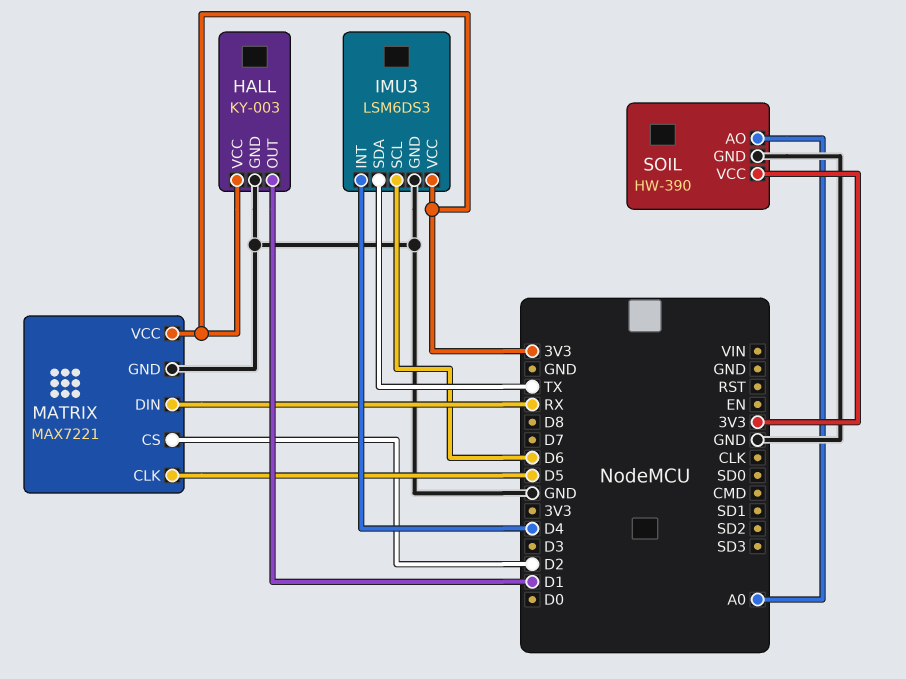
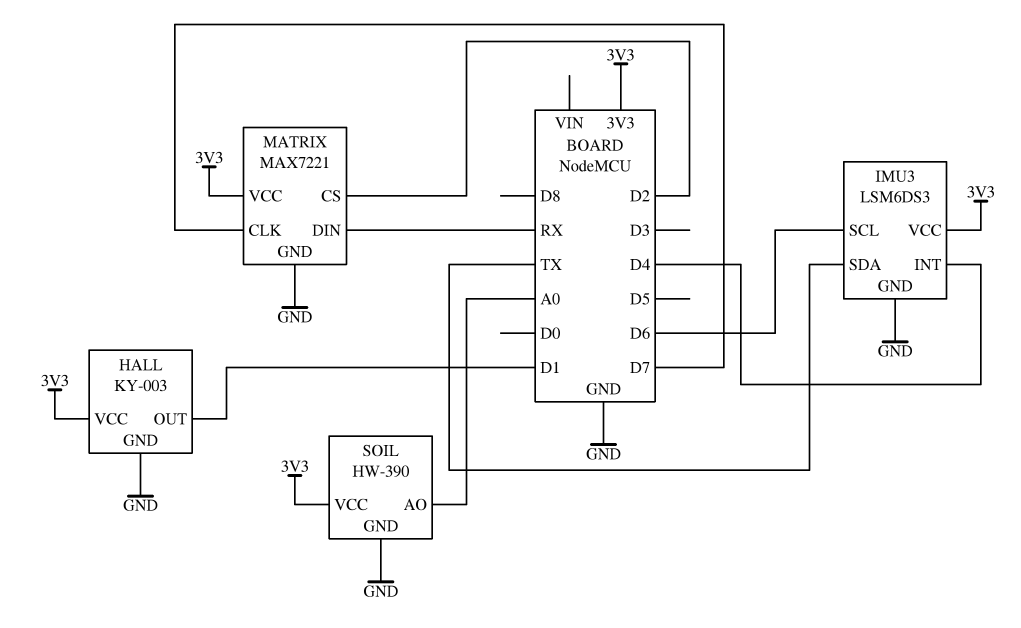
MATRIX pin CLK: D5 -> D7

